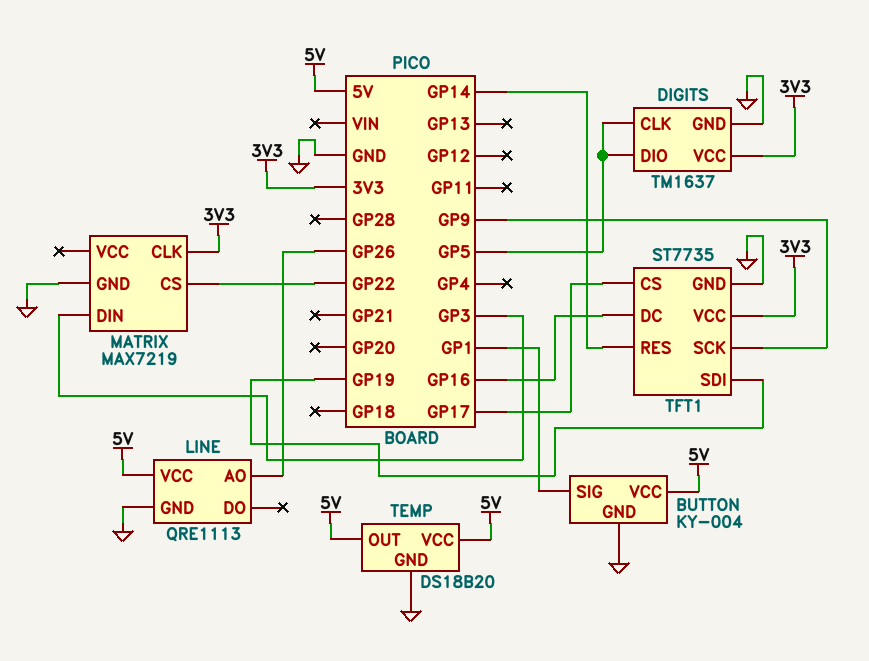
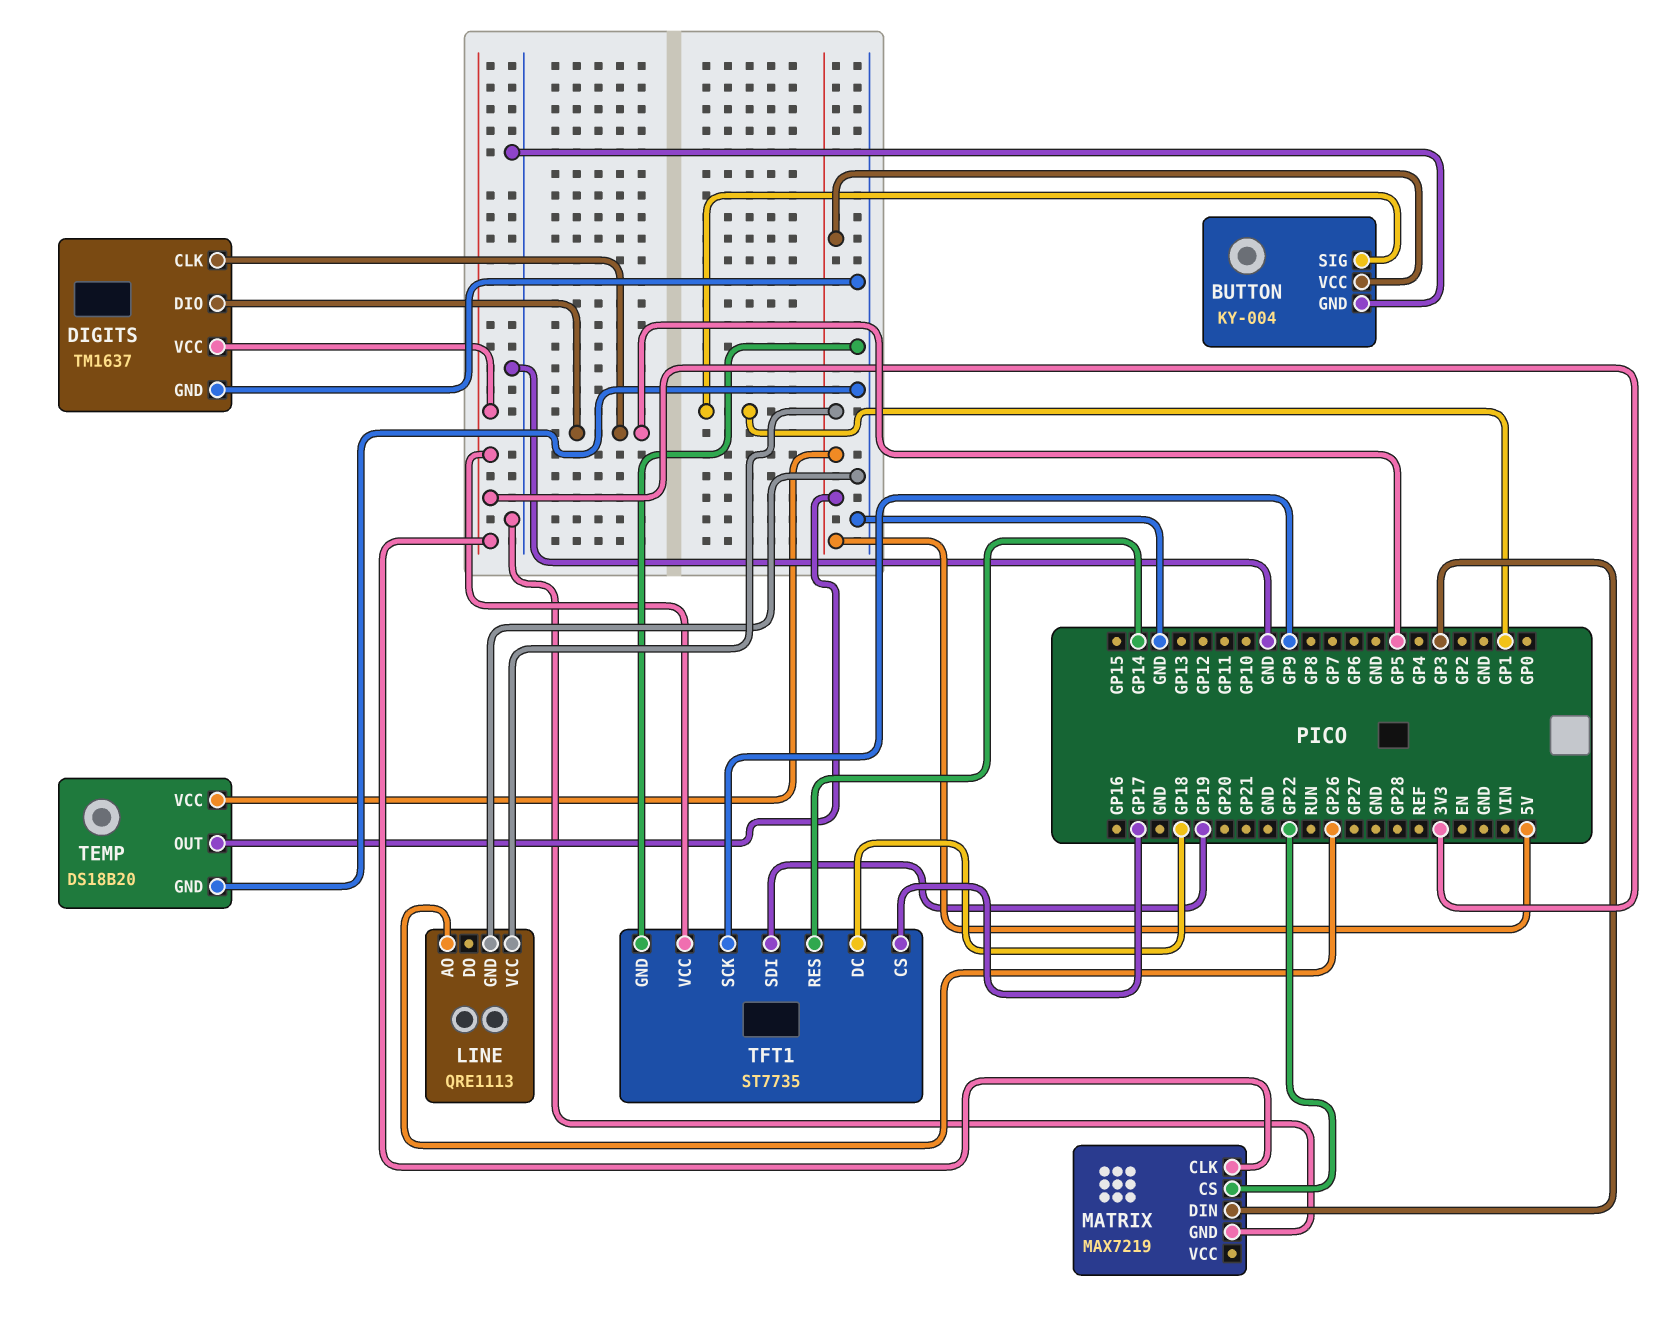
TFT1 pin DC: GP16 -> GP18

